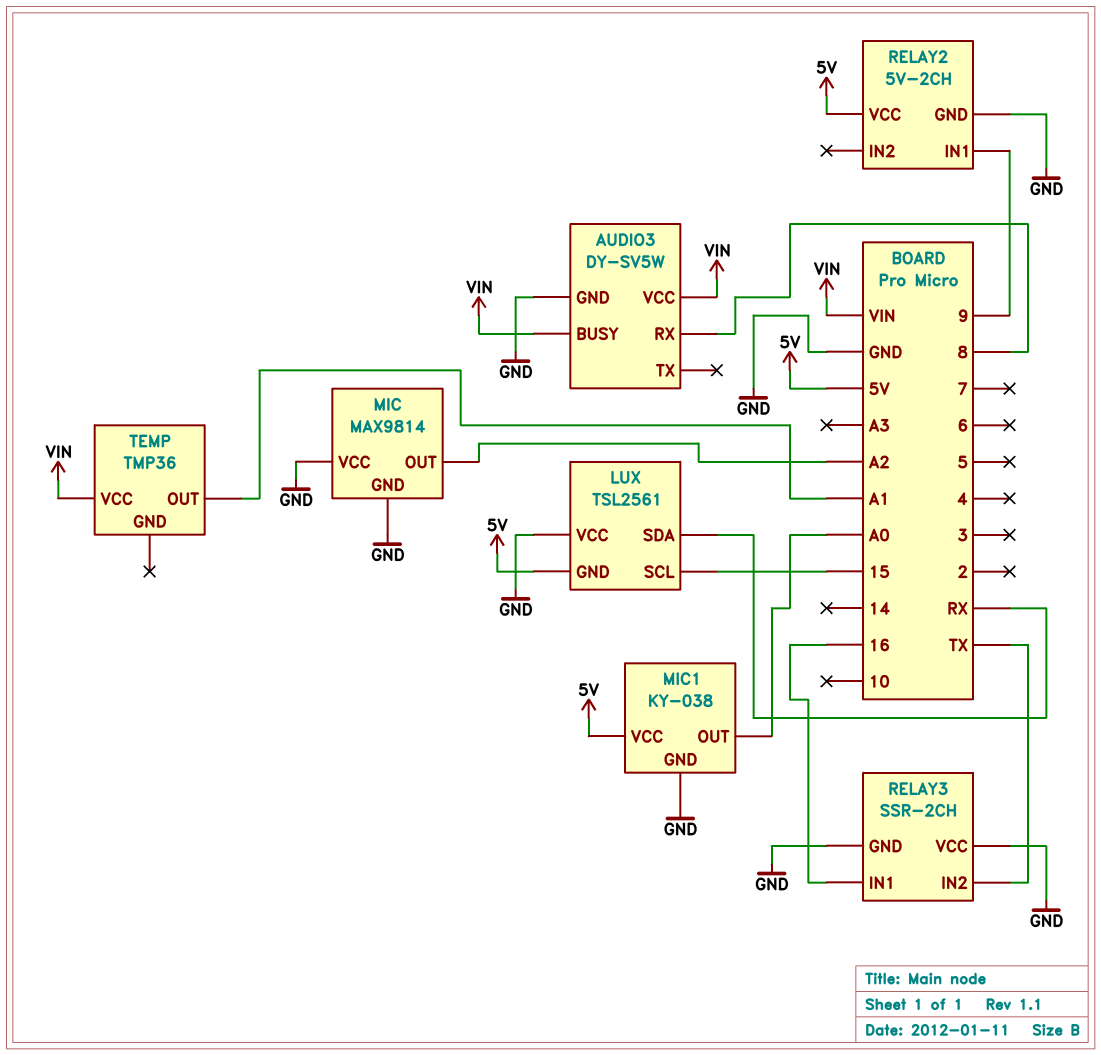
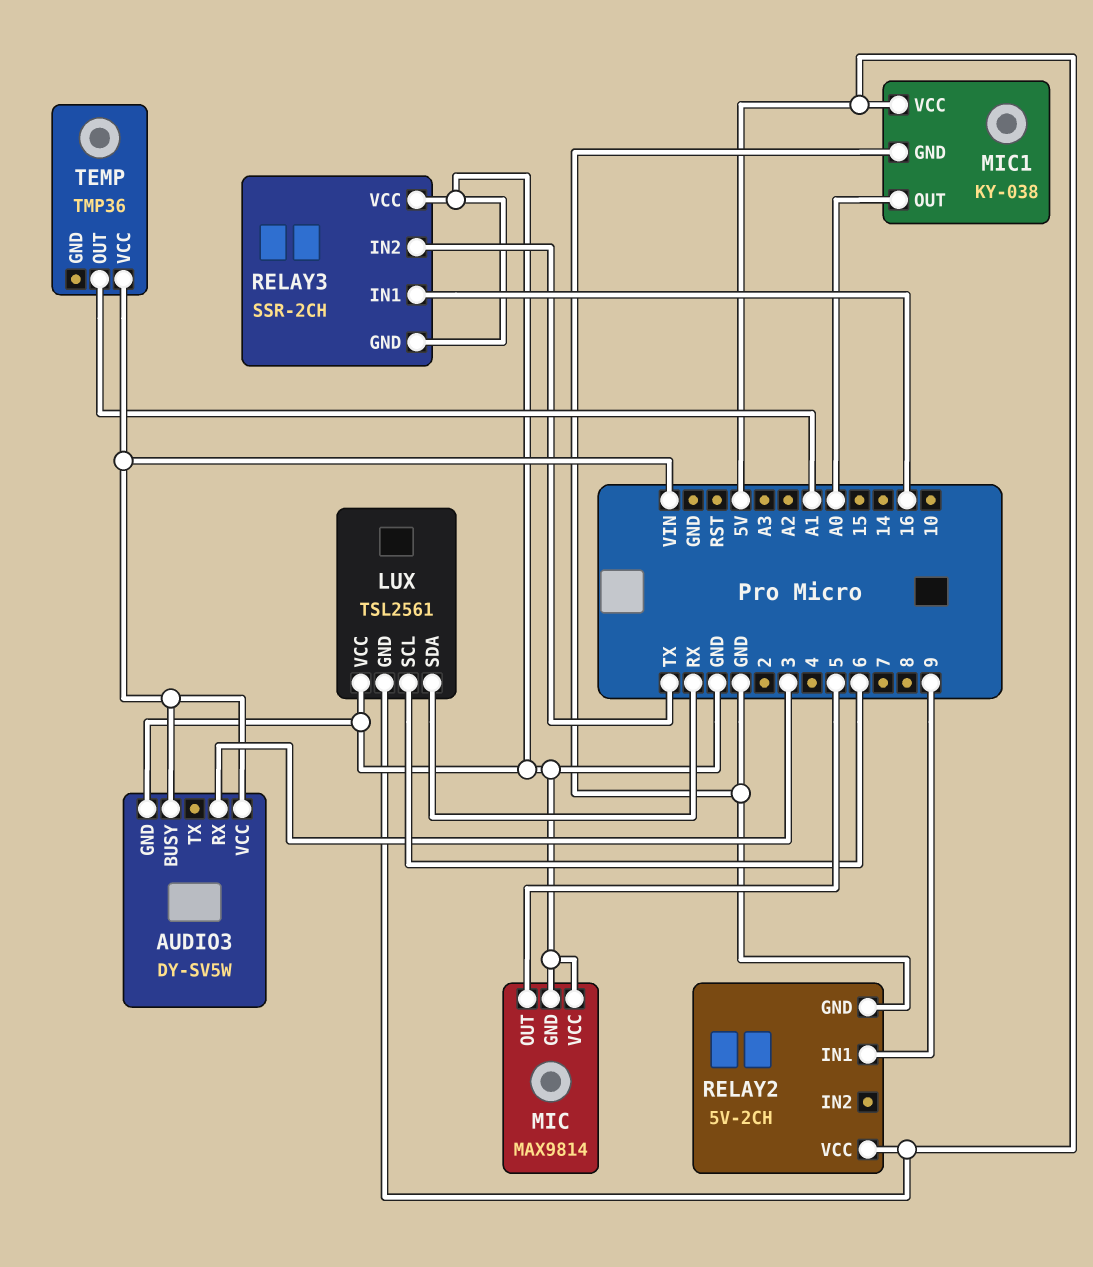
AUDIO3 pin RX: 8 -> 3
LUX pin SCL: 15 -> 6
MIC pin OUT: A2 -> 5

